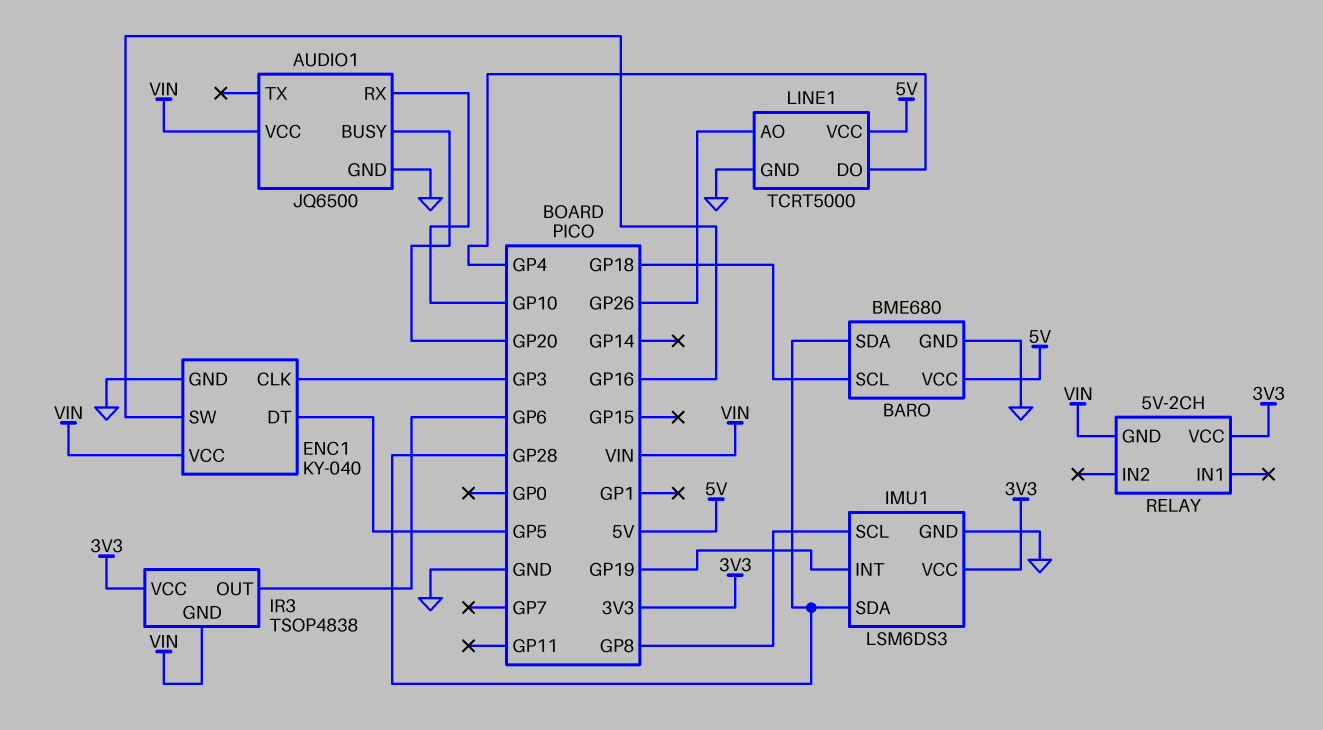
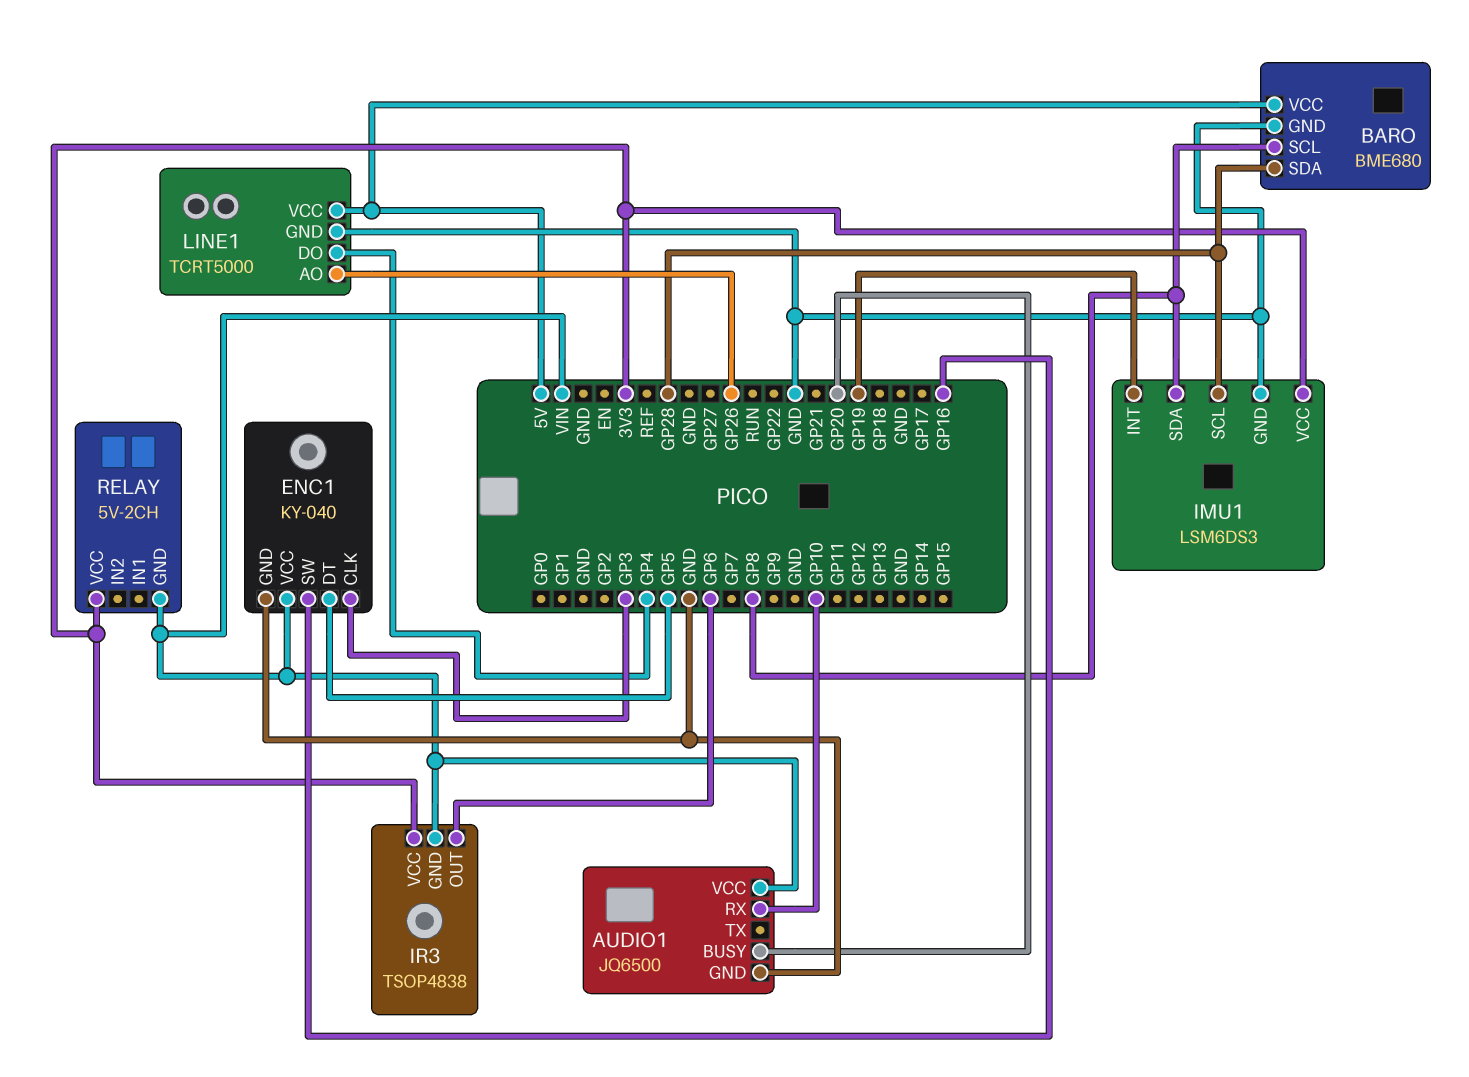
BARO pin SCL: GP18 -> GP8
IMU1 pin SCL: GP8 -> GP28
IMU1 pin SDA: GP28 -> GP8

